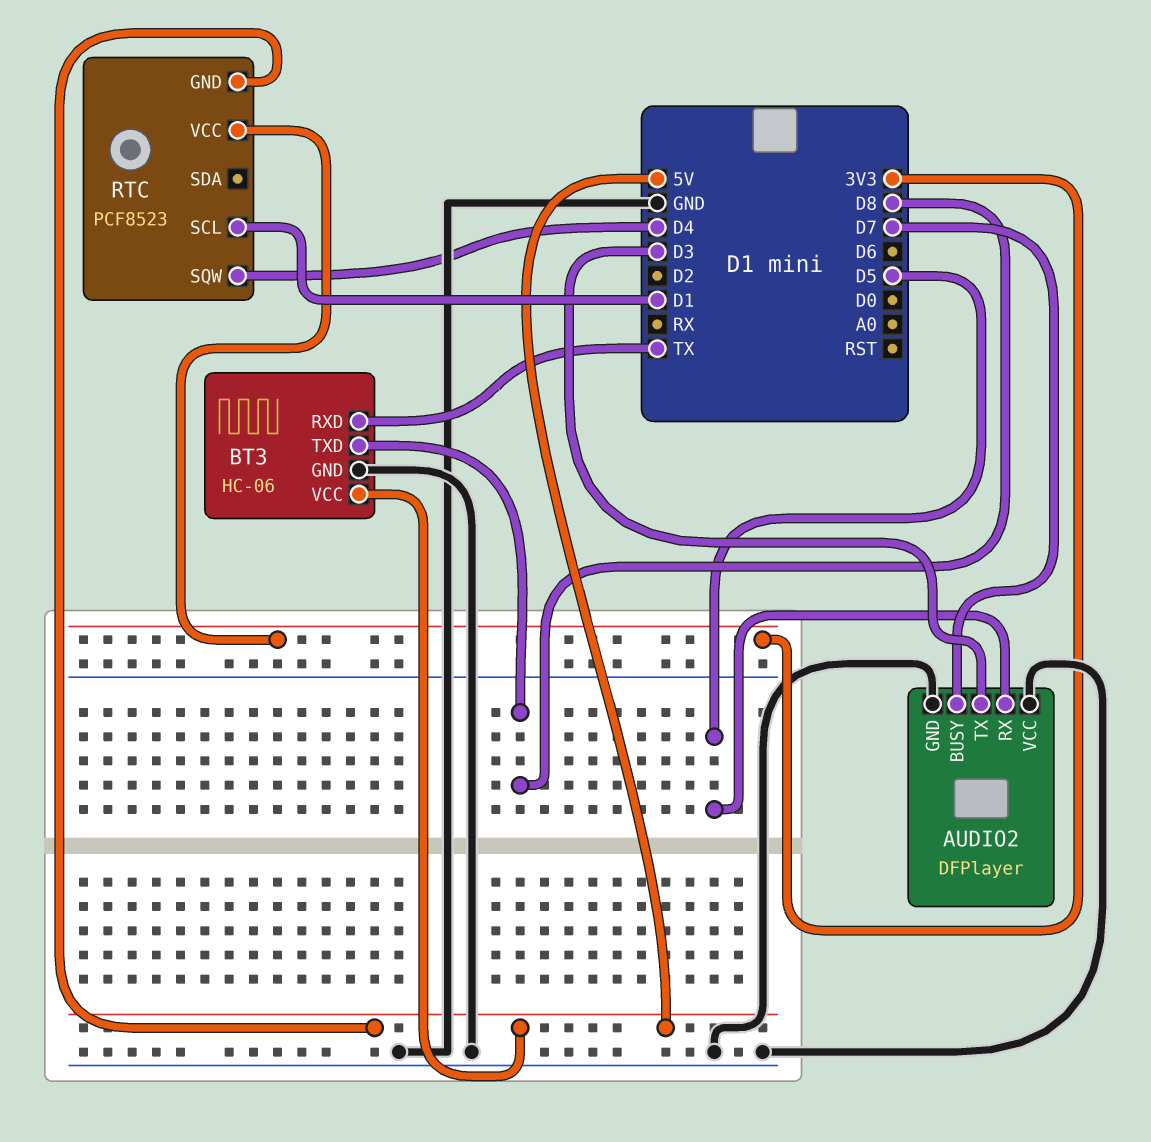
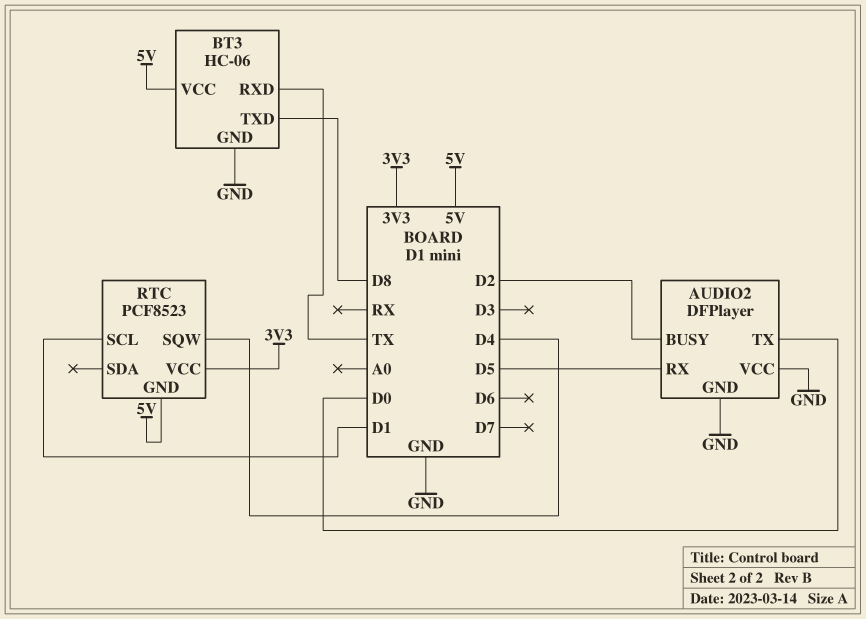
AUDIO2 pin BUSY: D7 -> D2
AUDIO2 pin TX: D3 -> D0

